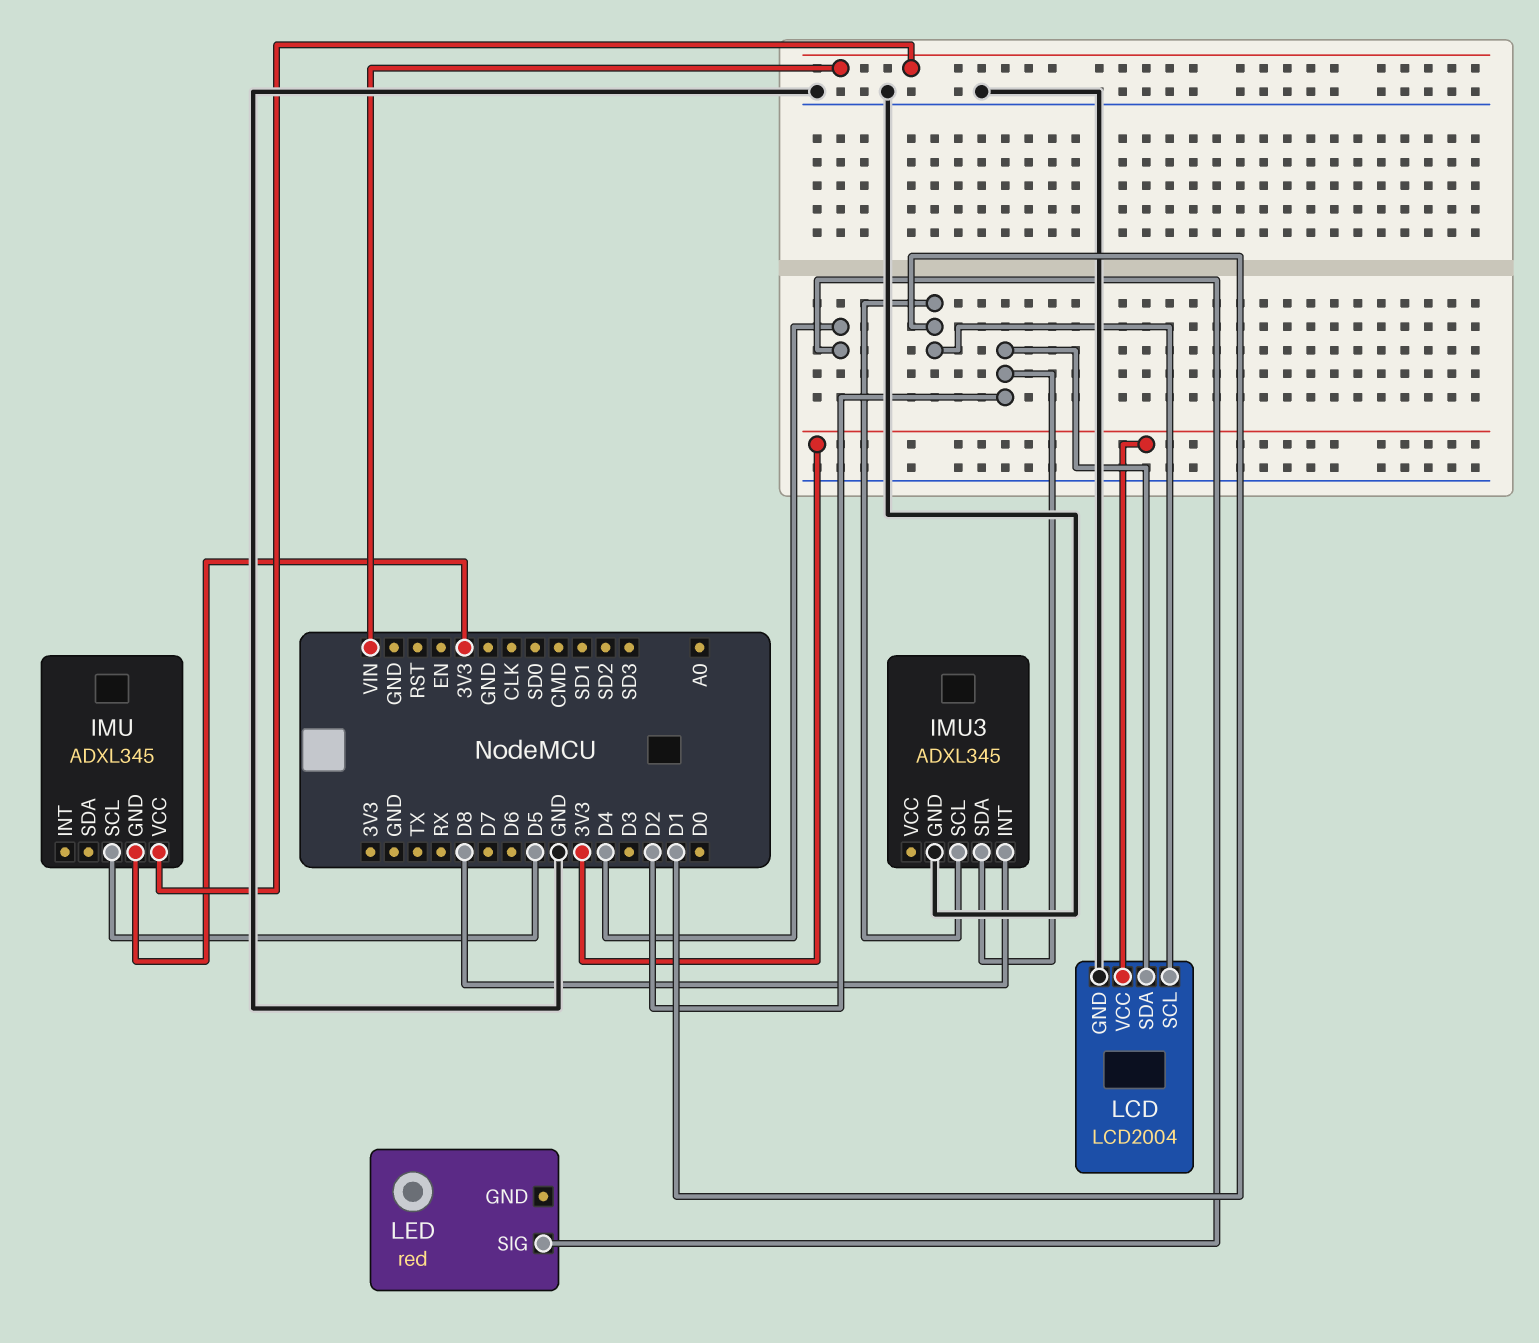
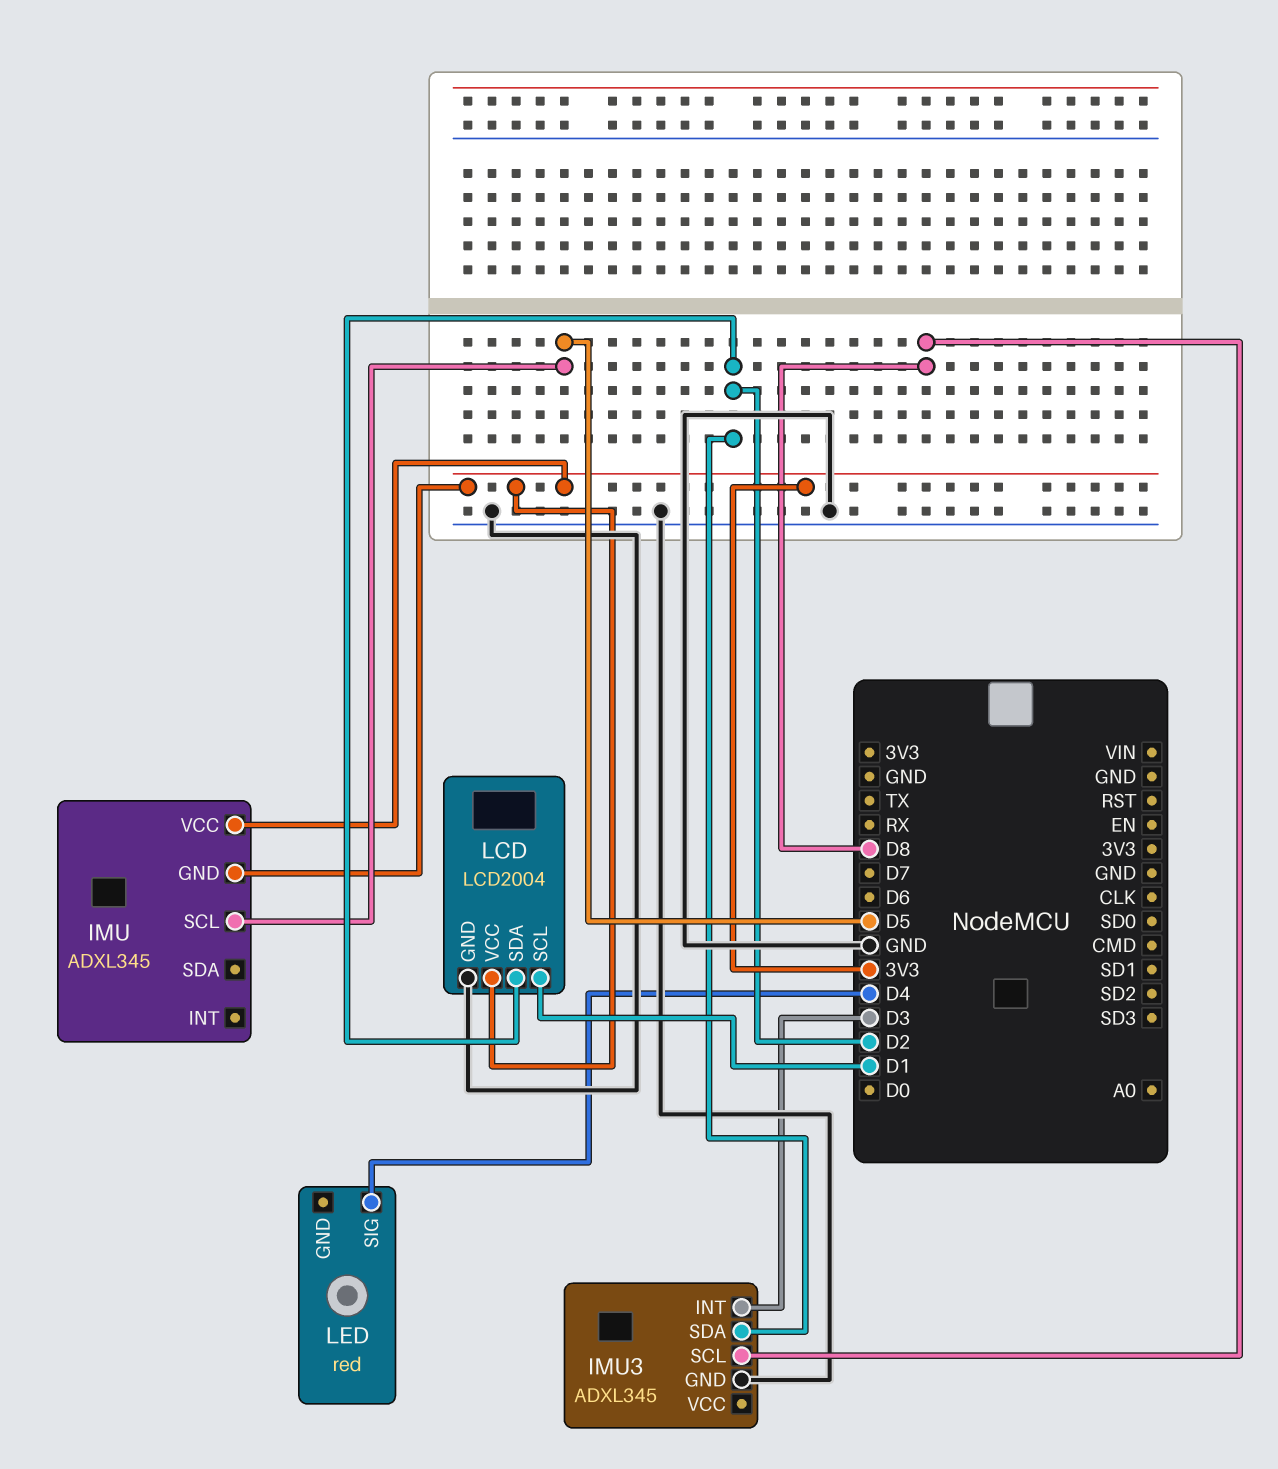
IMU pin VCC: VIN -> 3V3
IMU3 pin INT: D8 -> D3
IMU3 pin SCL: D1 -> D8

